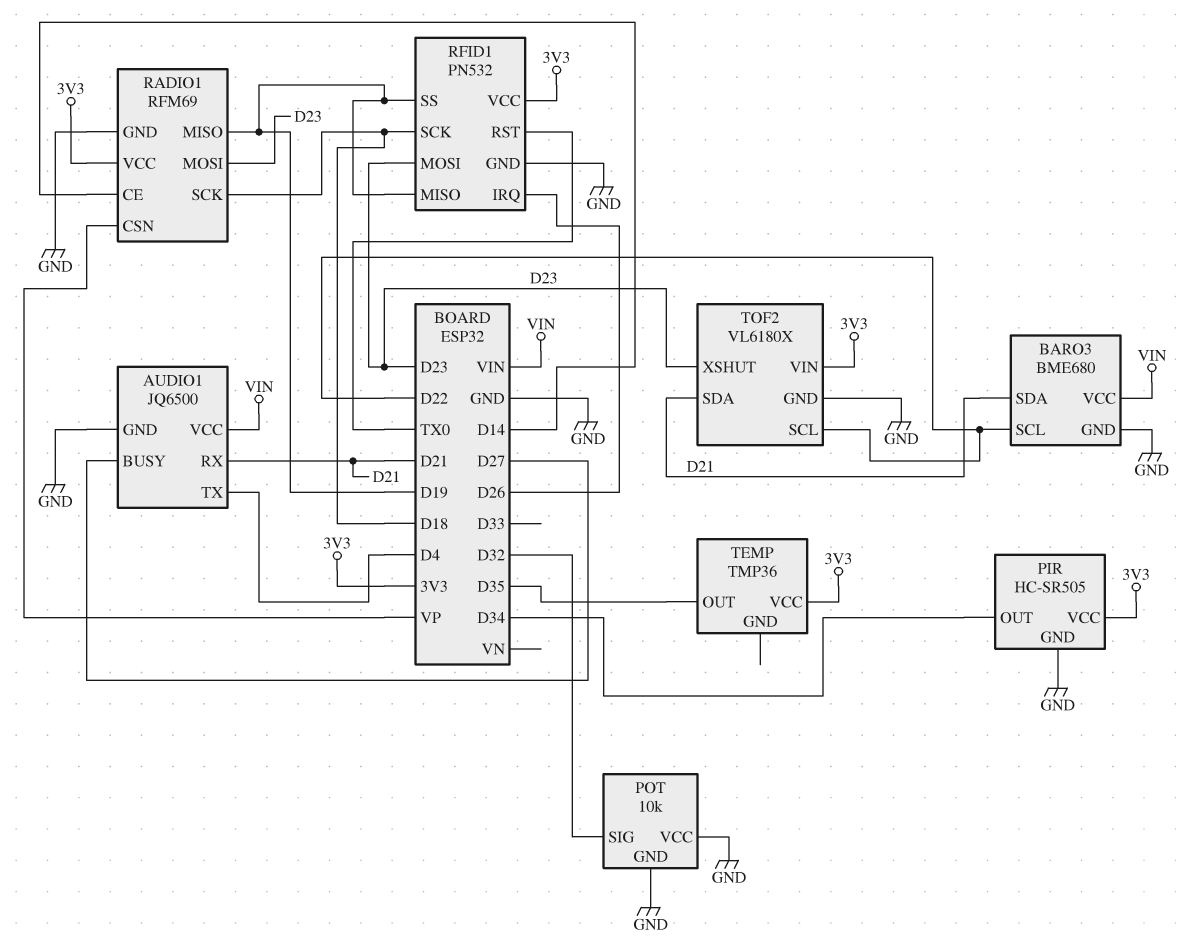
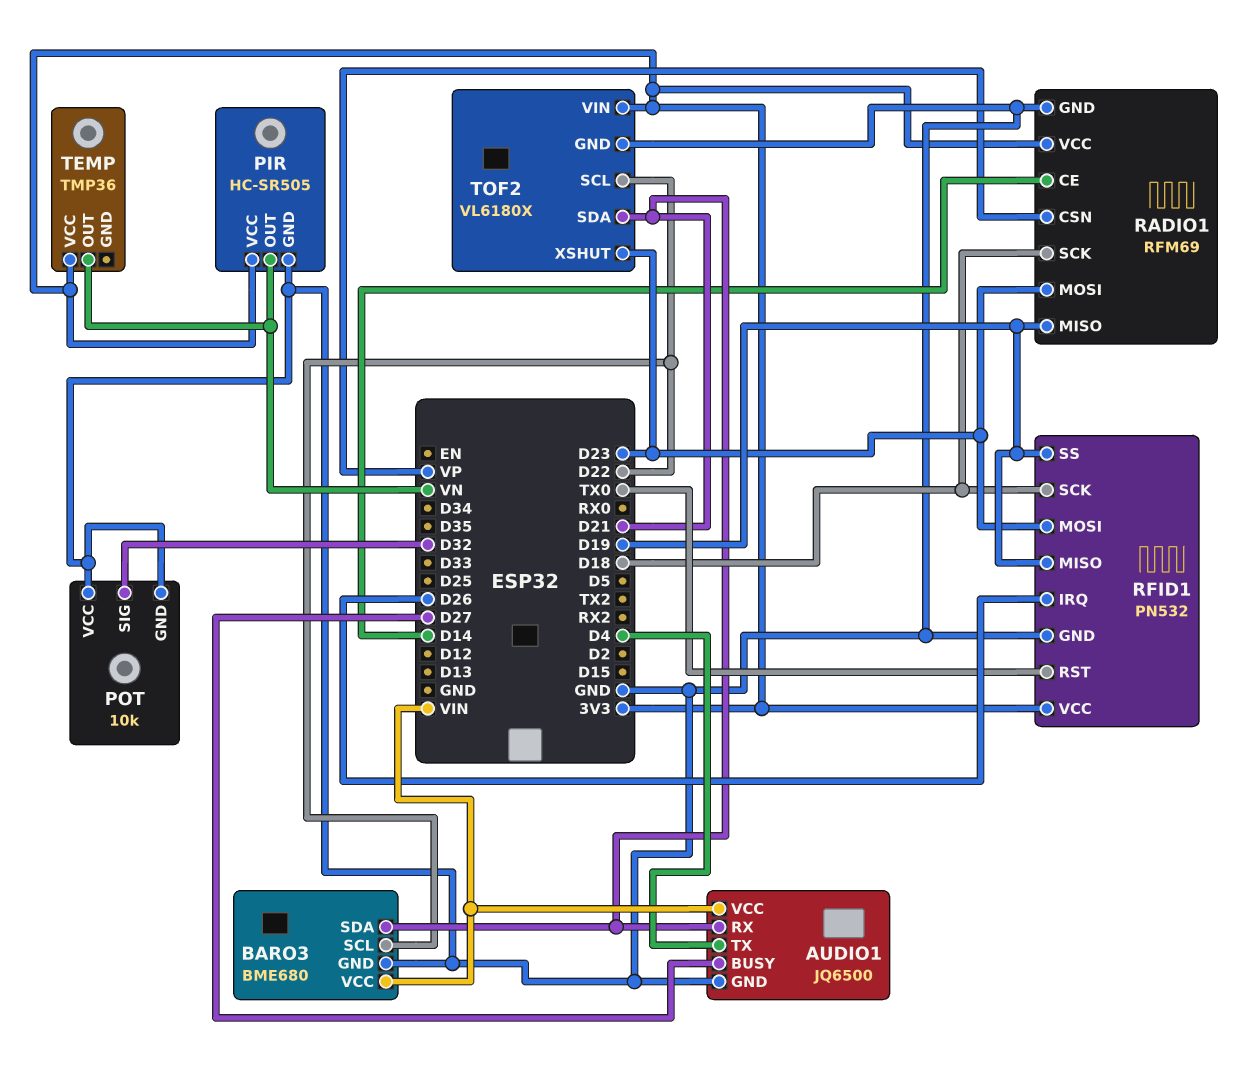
PIR pin OUT: D34 -> VN
TEMP pin OUT: D35 -> VN

